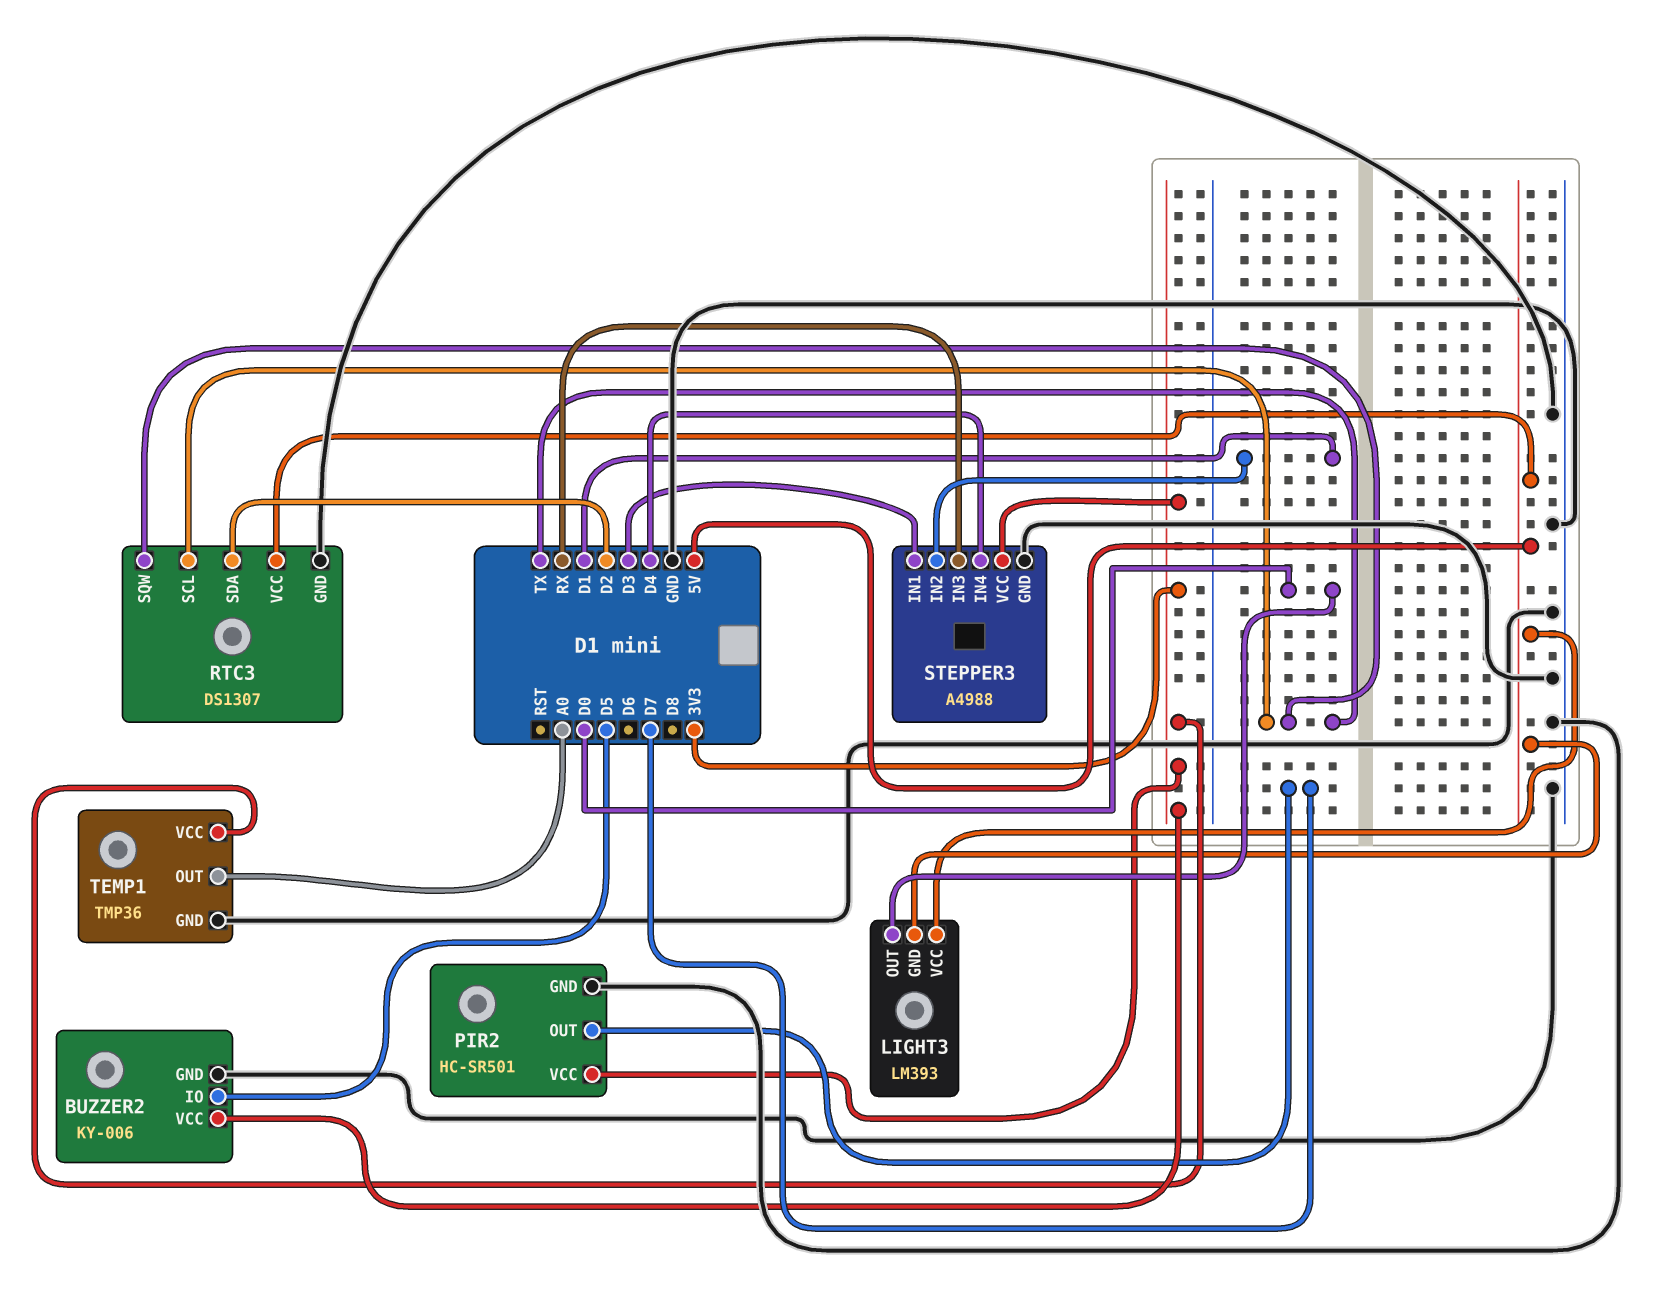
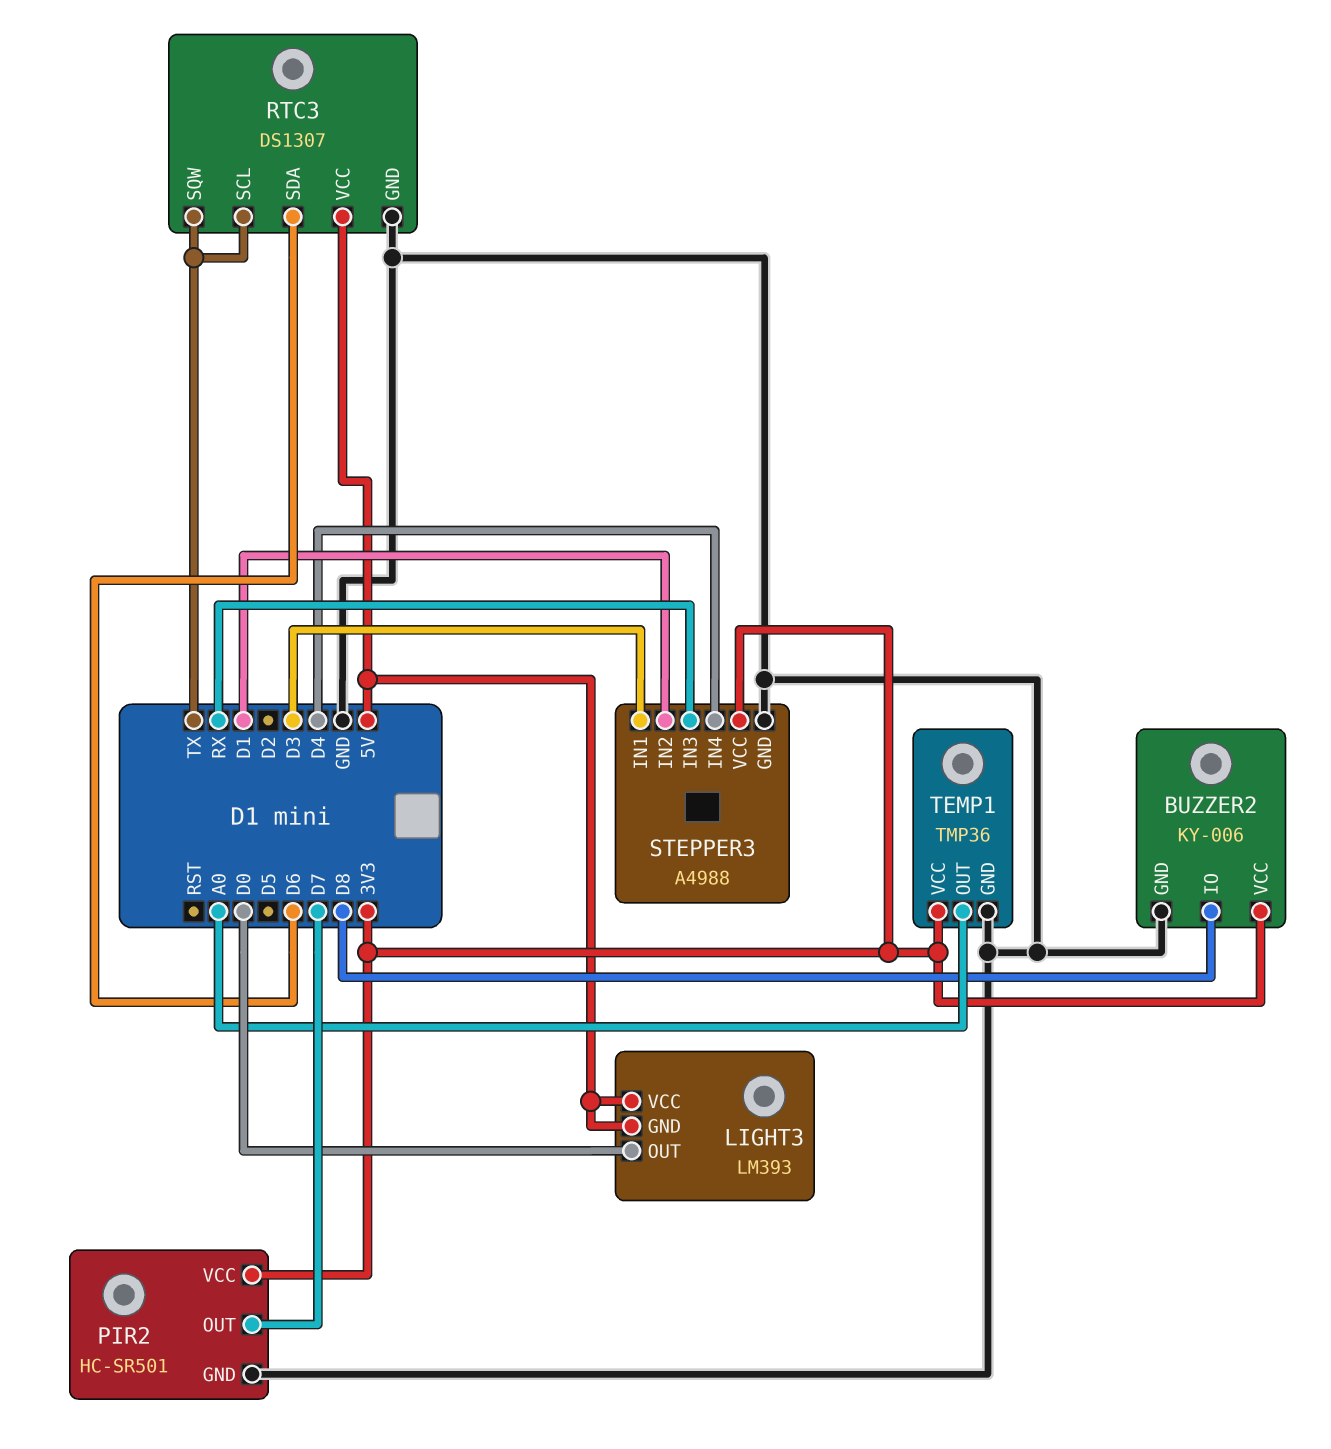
BUZZER2 pin IO: D5 -> D8
RTC3 pin SDA: D2 -> D6

